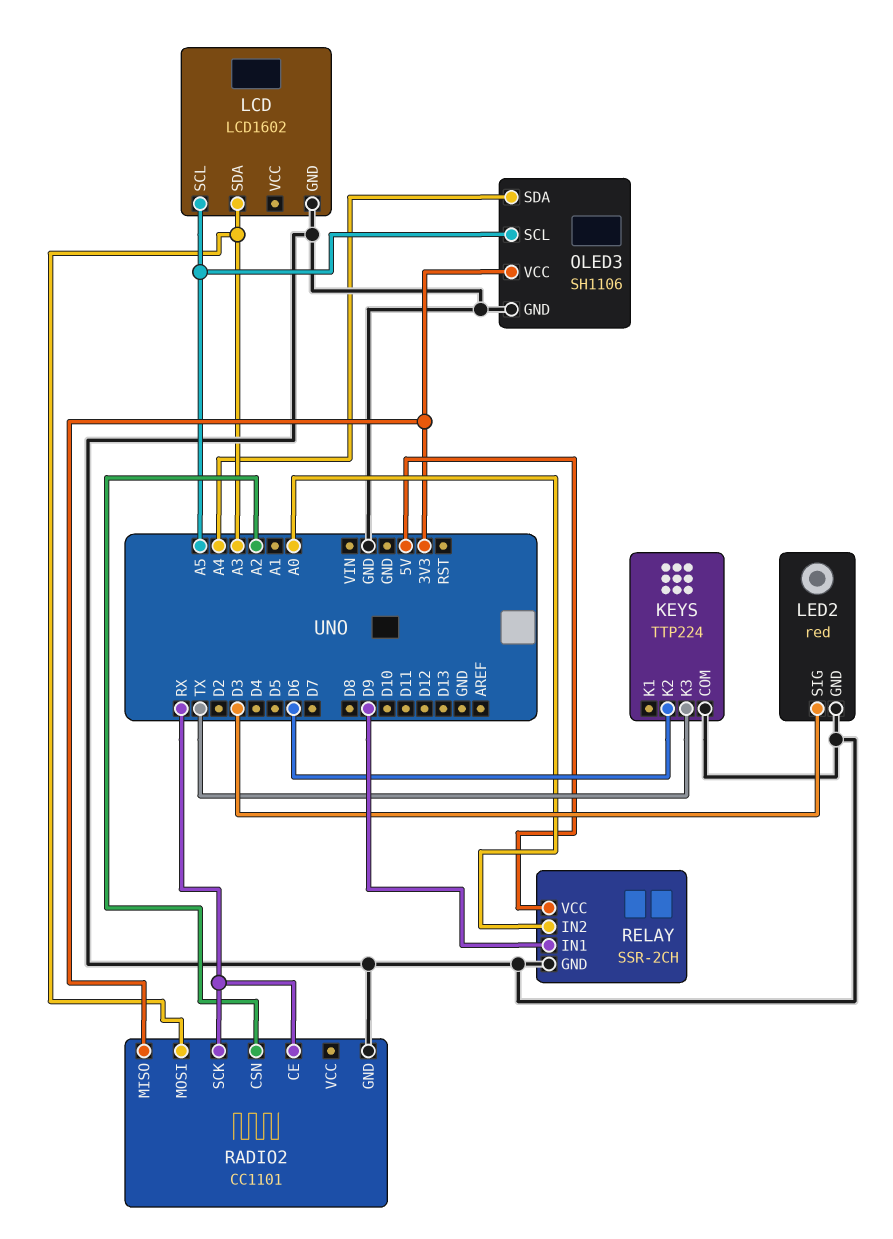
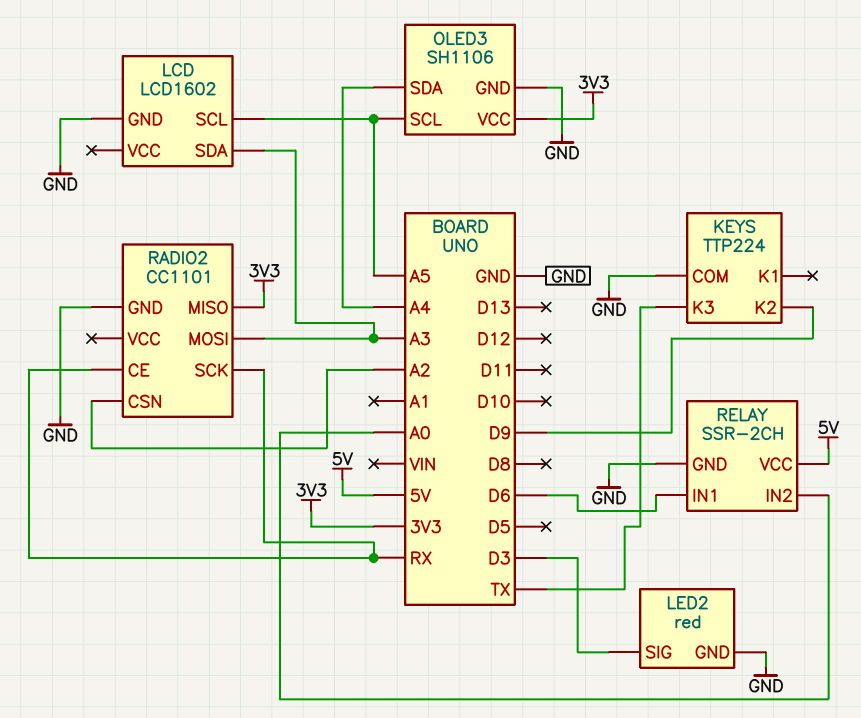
KEYS pin K2: D6 -> D9
RELAY pin IN1: D9 -> D6

